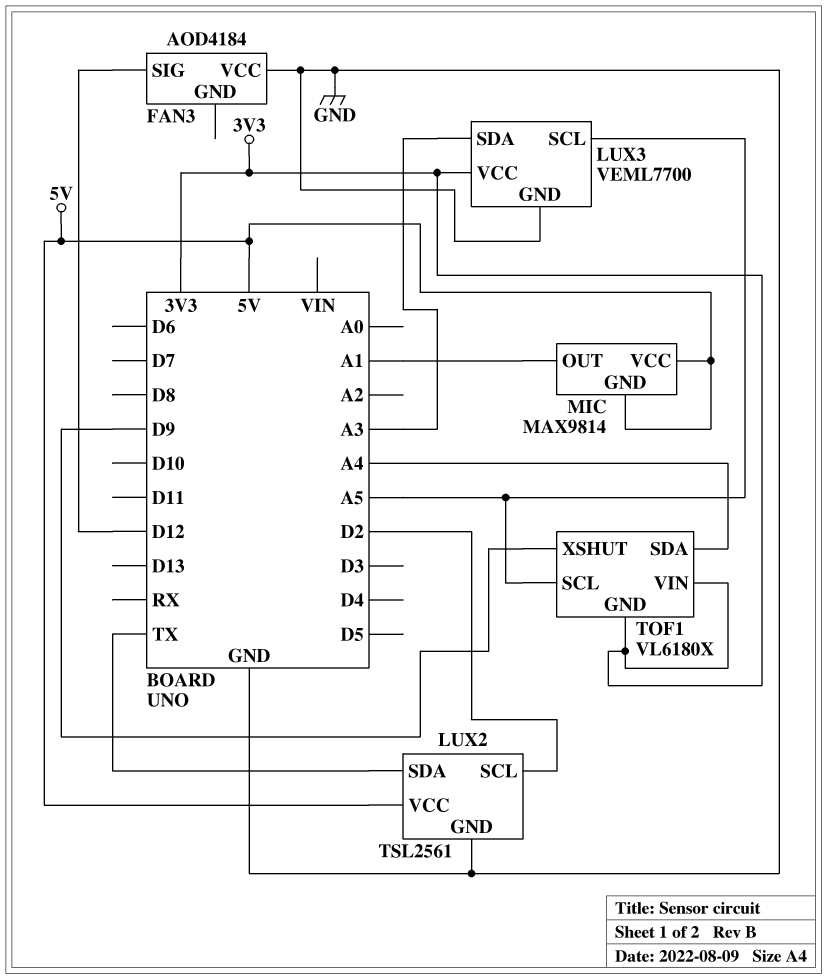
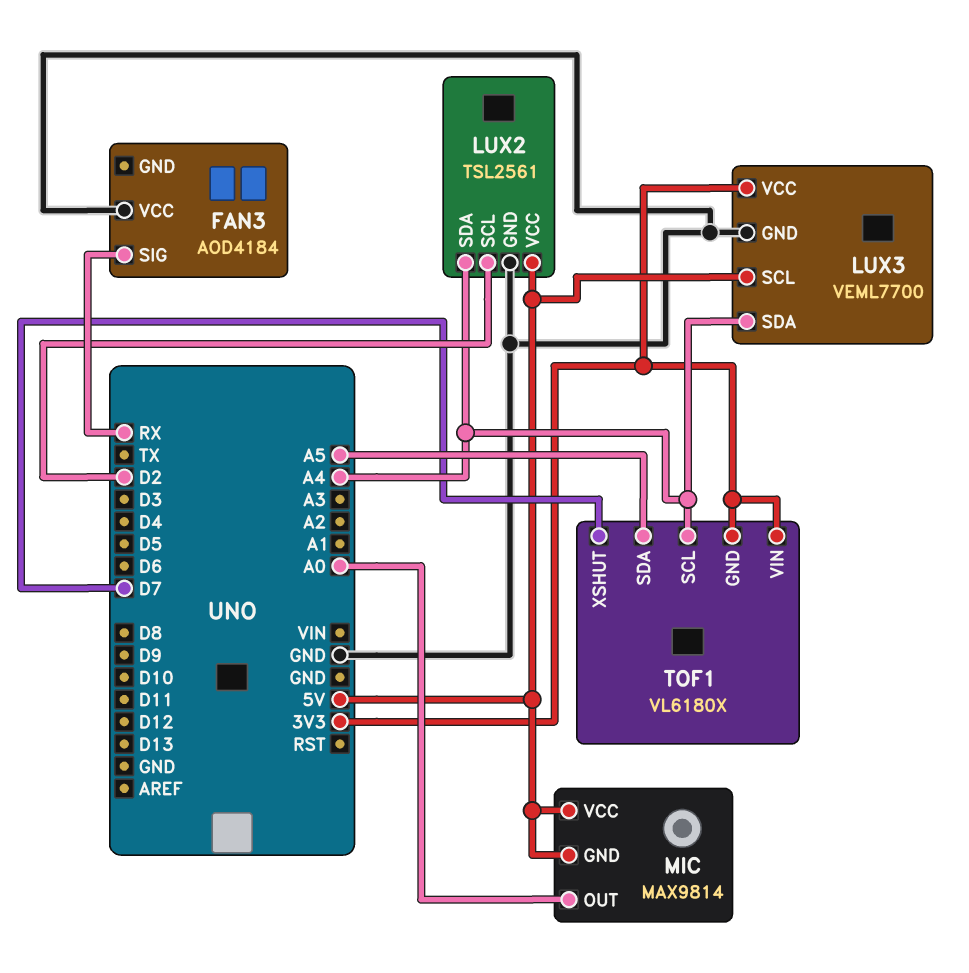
FAN3 pin SIG: D12 -> RX
LUX2 pin SDA: TX -> A4
LUX3 pin SCL: A5 -> 5V
LUX3 pin SDA: A3 -> A4
MIC pin OUT: A1 -> A0
TOF1 pin SCL: A5 -> A4
TOF1 pin SDA: A4 -> A5
TOF1 pin XSHUT: D9 -> D7

